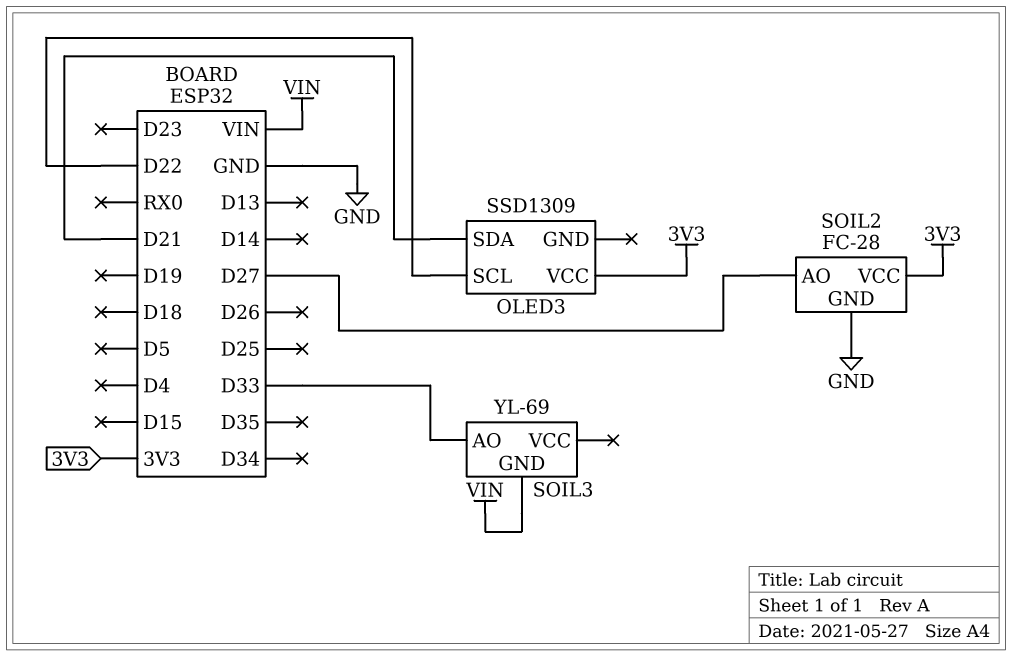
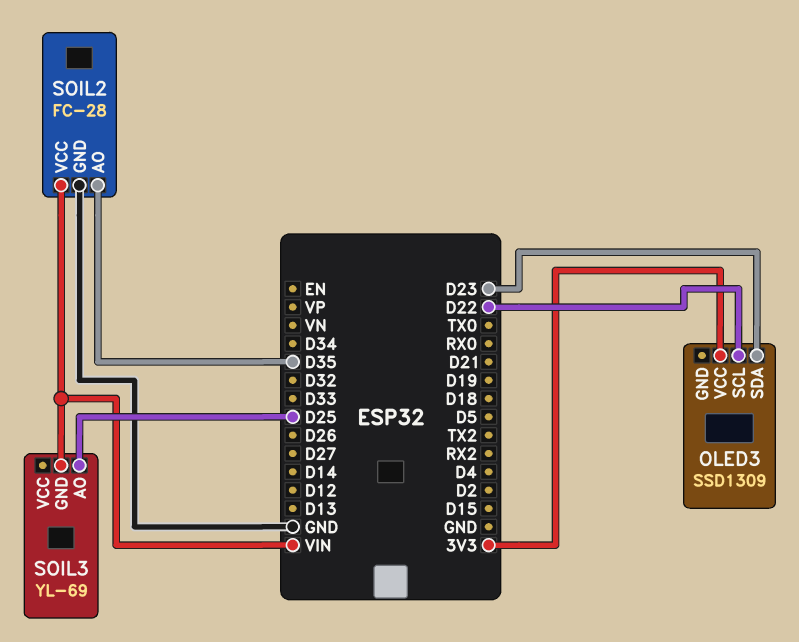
OLED3 pin SDA: D21 -> D23
SOIL2 pin AO: D27 -> D35
SOIL2 pin VCC: 3V3 -> VIN
SOIL3 pin AO: D33 -> D25

